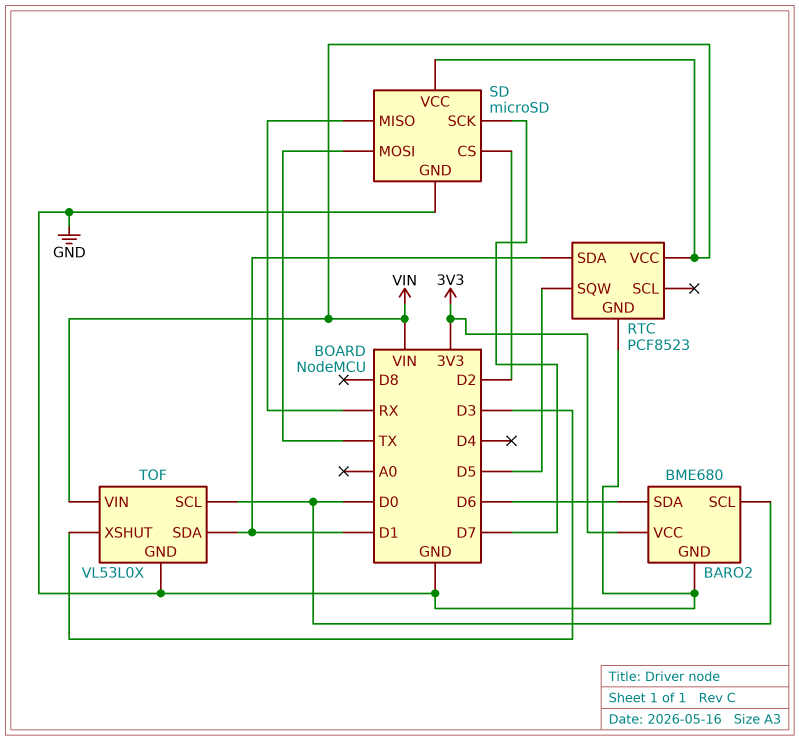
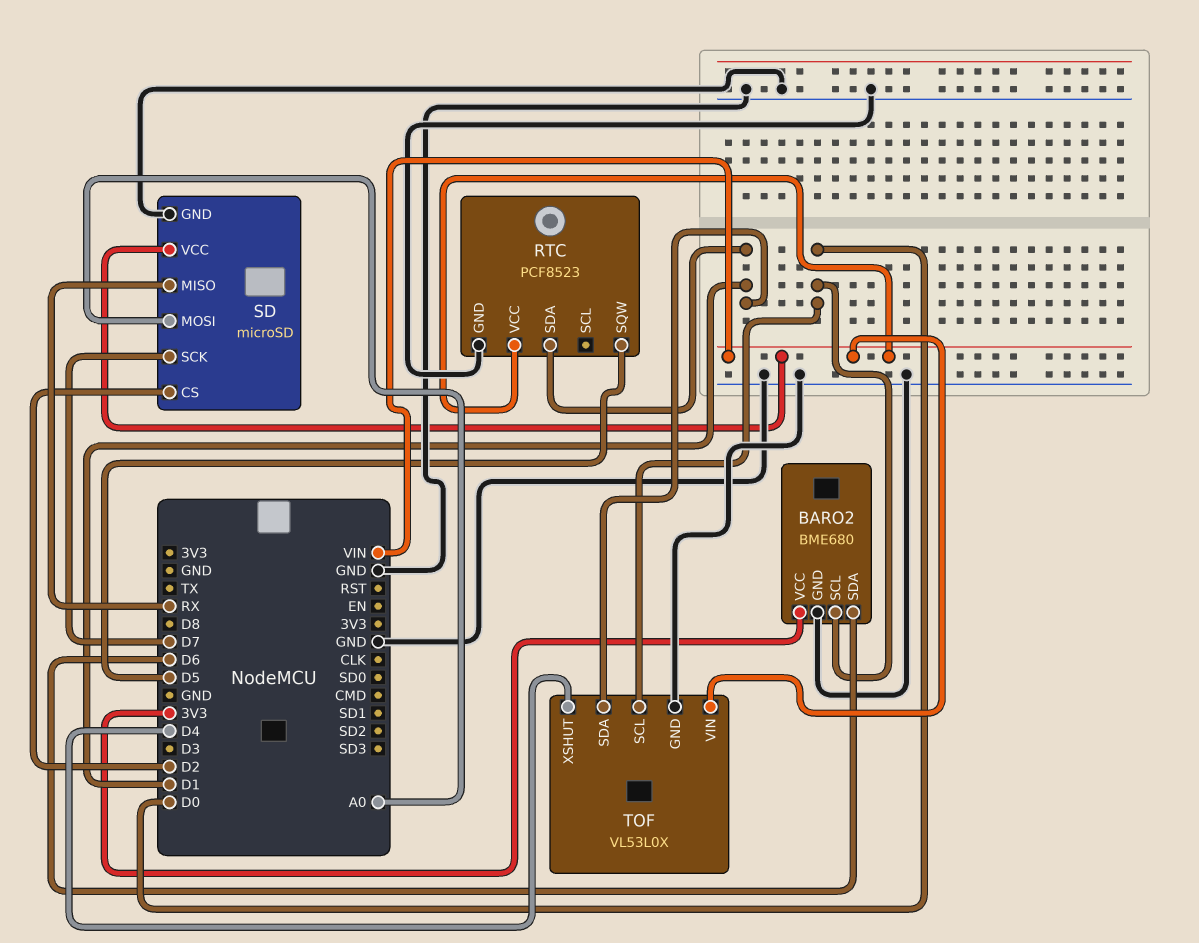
SD pin MOSI: TX -> A0
TOF pin XSHUT: D3 -> D4

